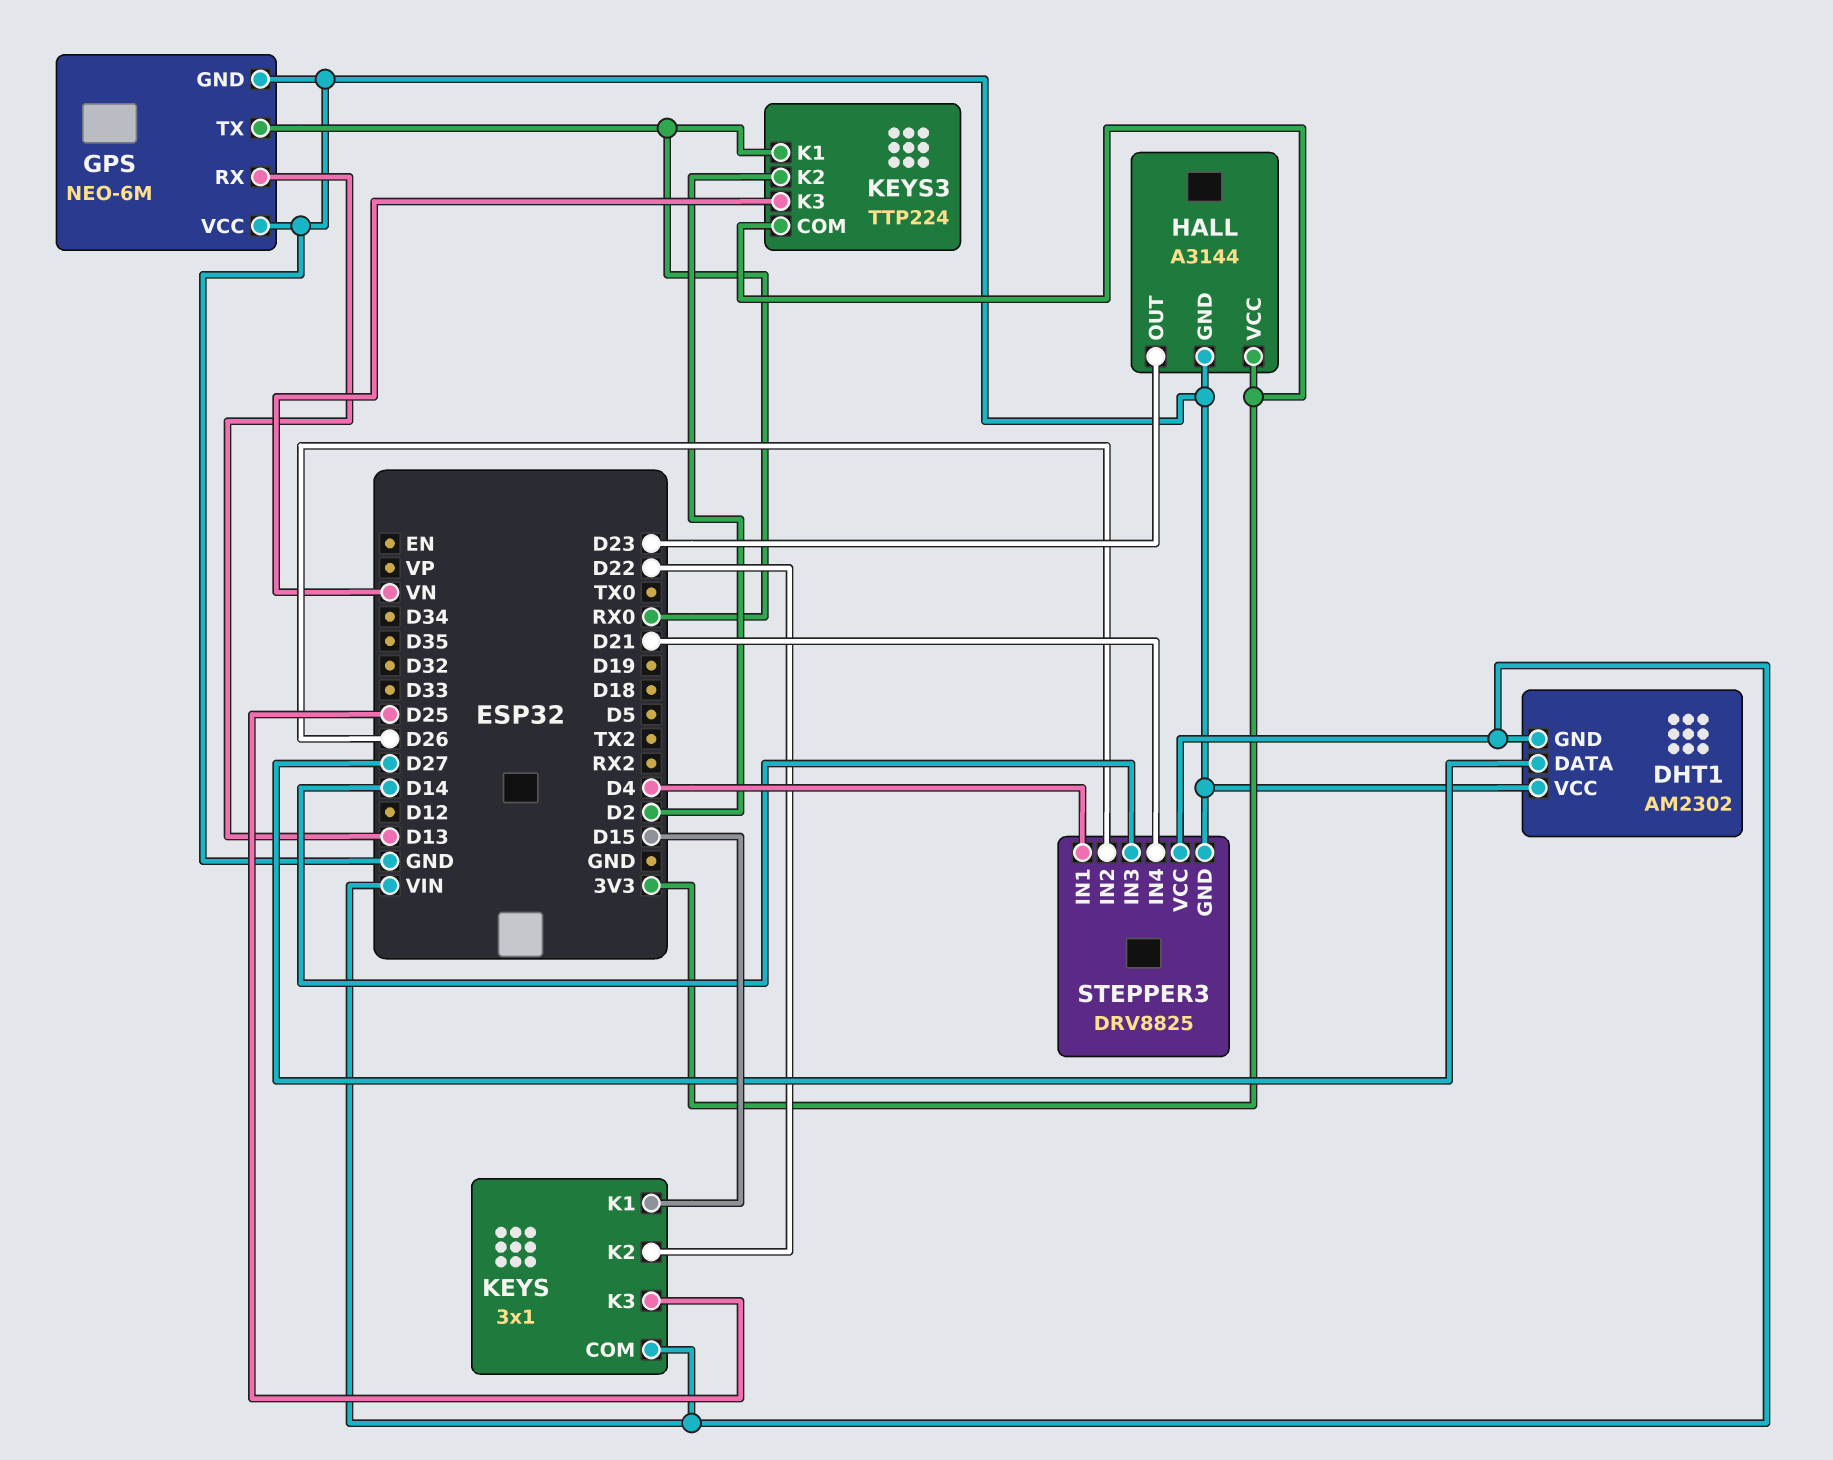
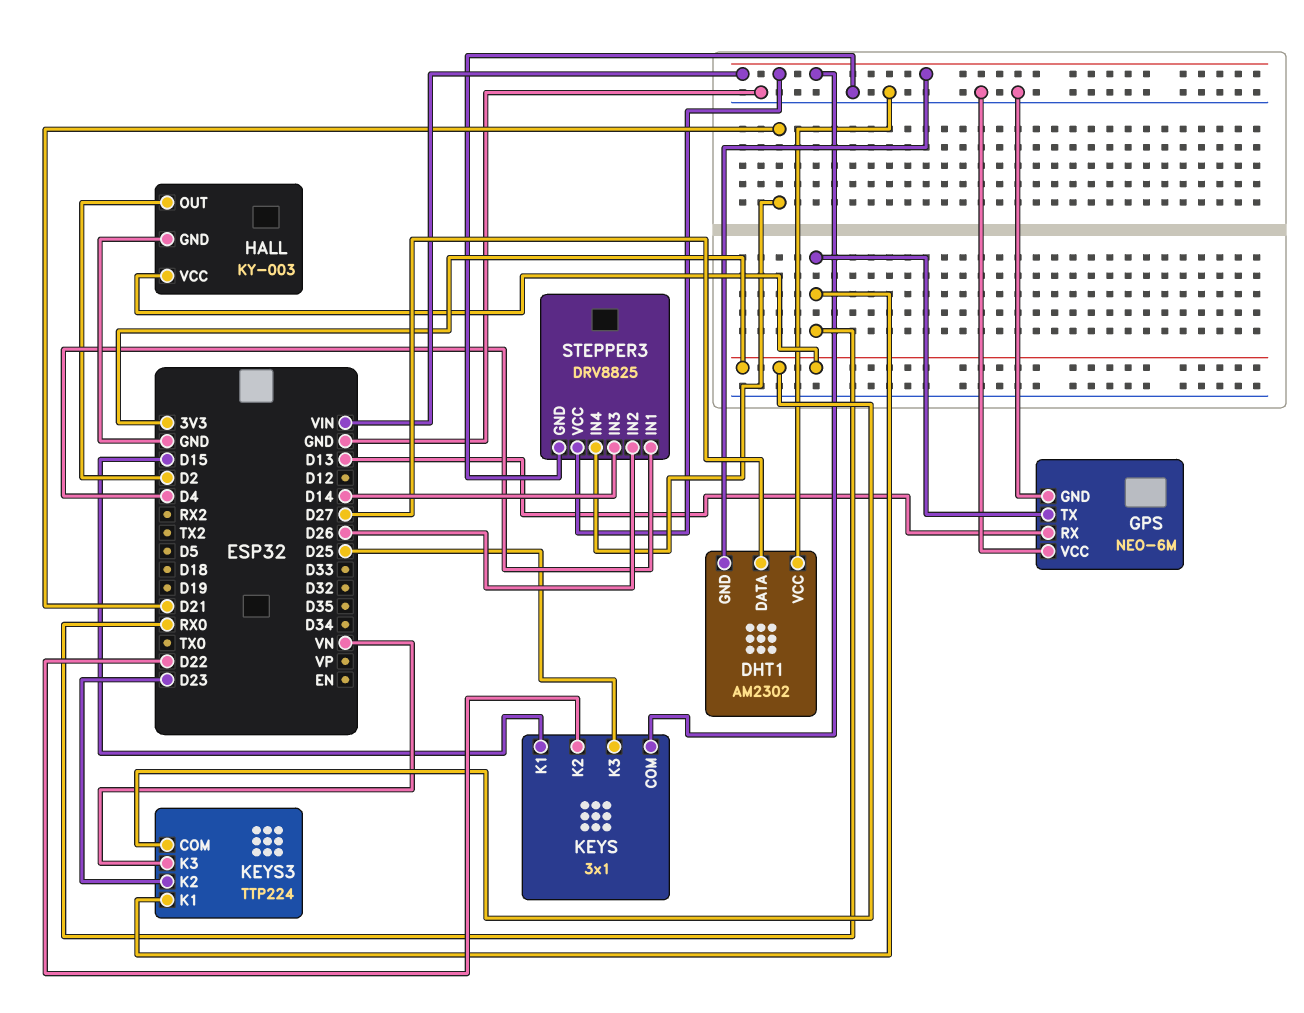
HALL: A3144 -> KY-003
HALL pin OUT: D23 -> D2
KEYS3 pin K2: D2 -> D23

